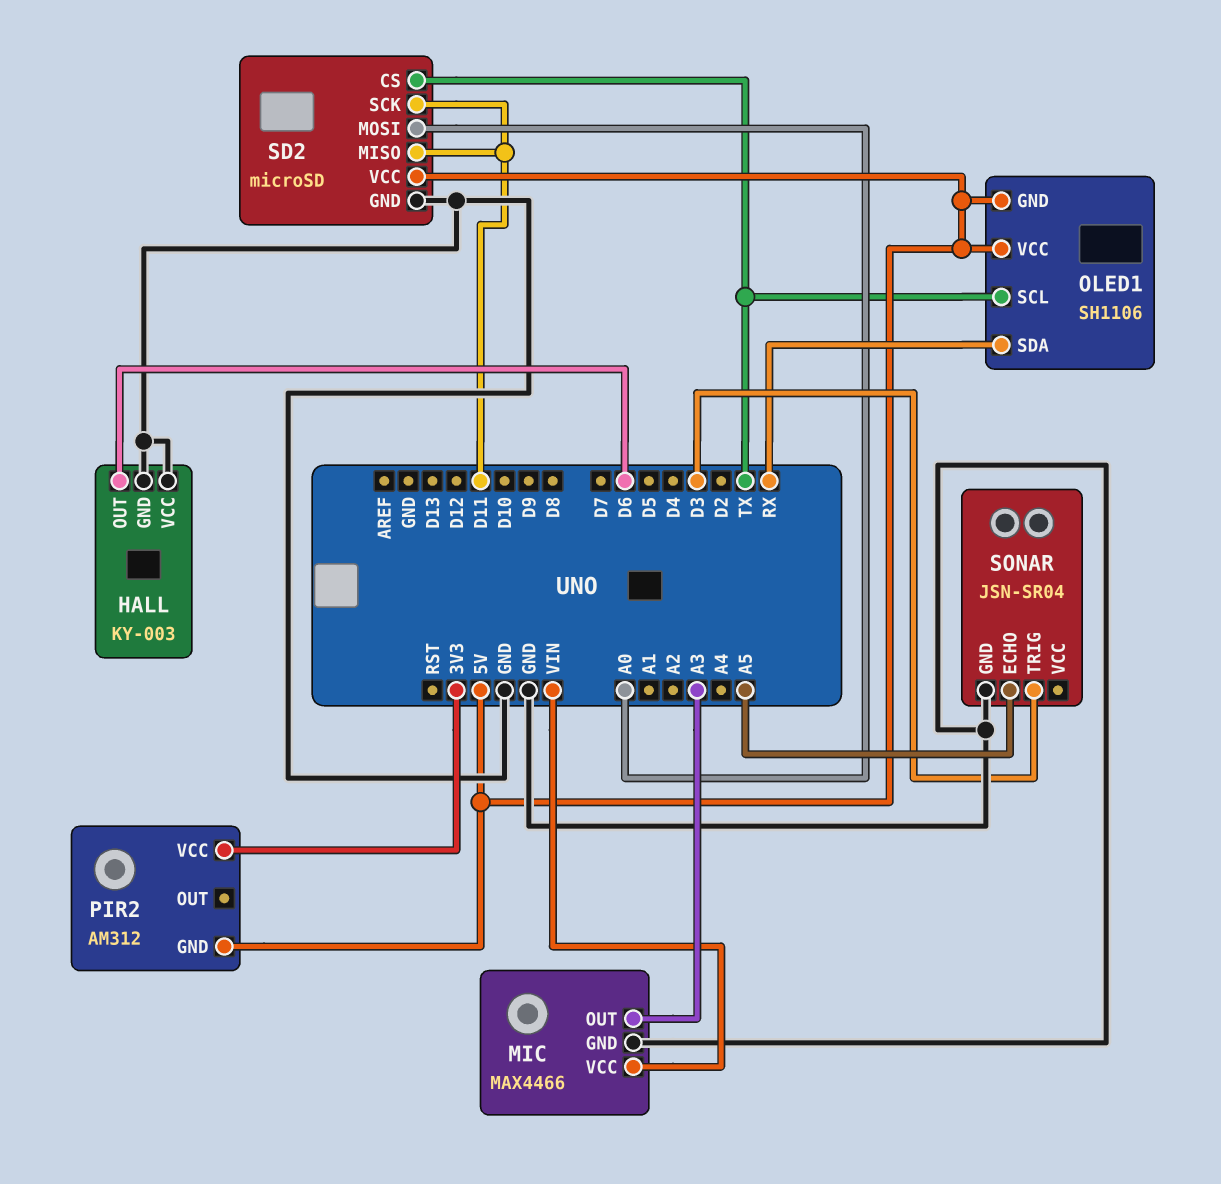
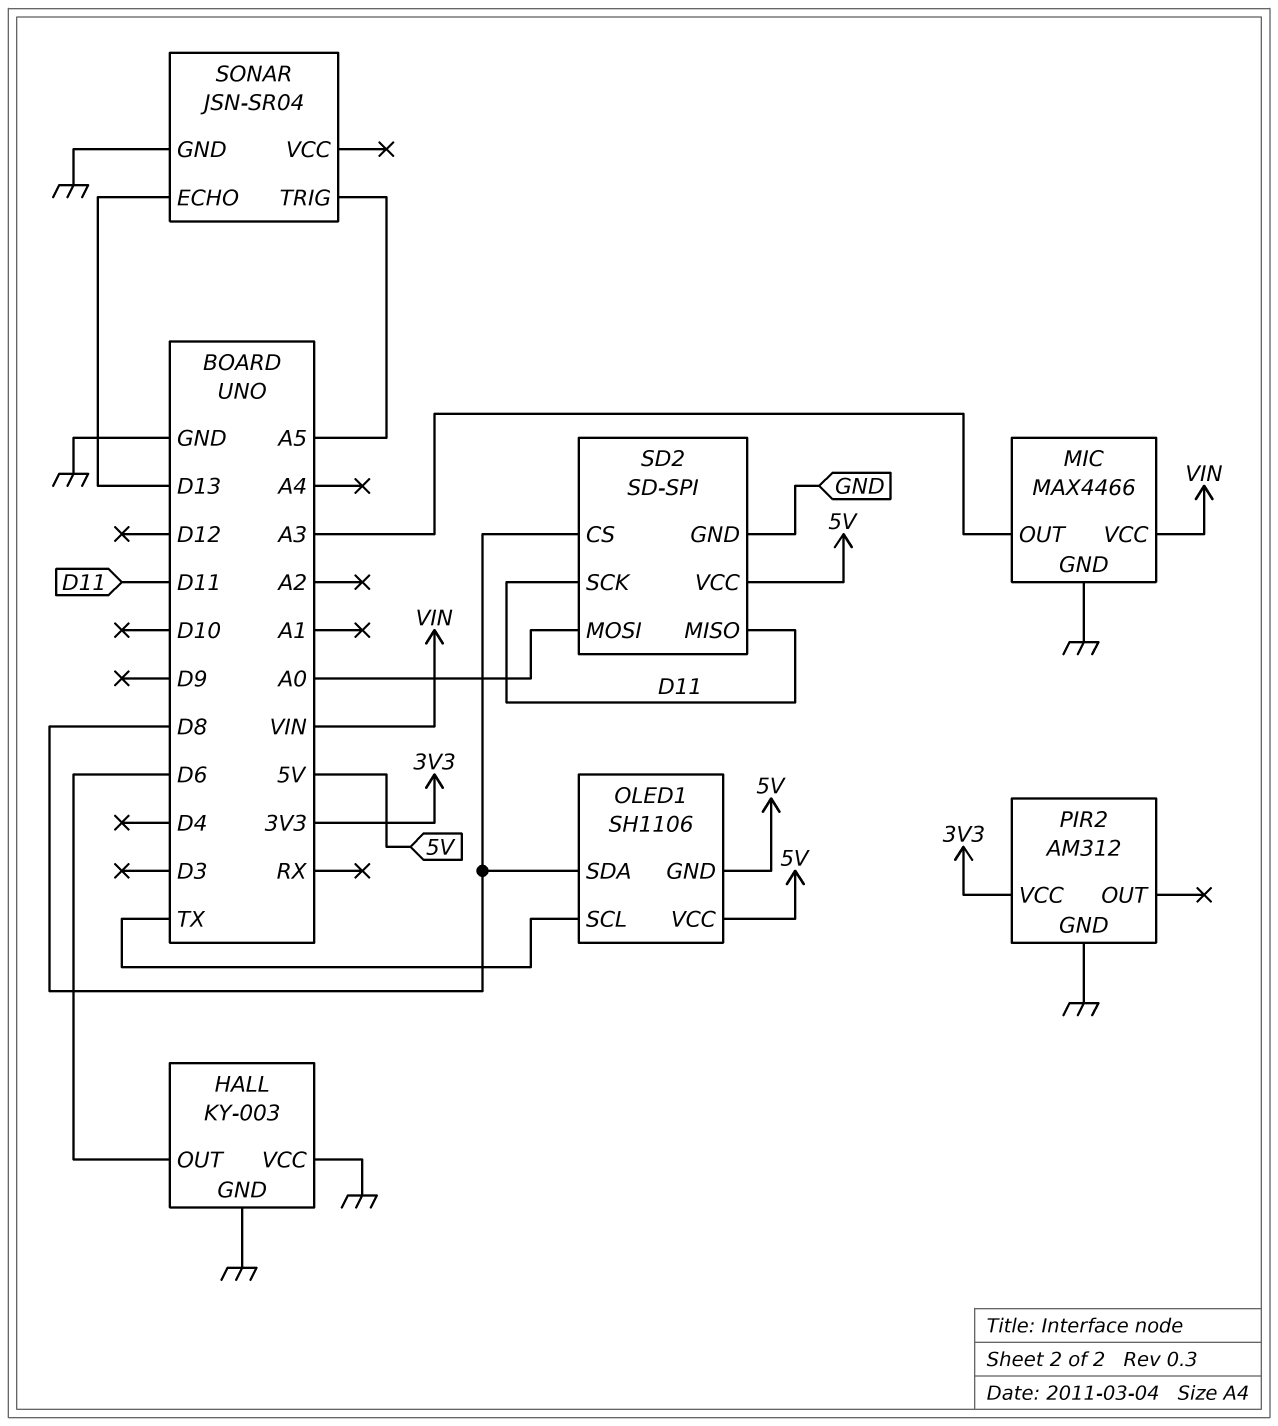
OLED1 pin SDA: RX -> D8
PIR2 pin GND: 5V -> GND
SD2: microSD -> SD-SPI
SD2 pin CS: TX -> D8
SONAR pin ECHO: A5 -> D13
SONAR pin TRIG: D3 -> A5

